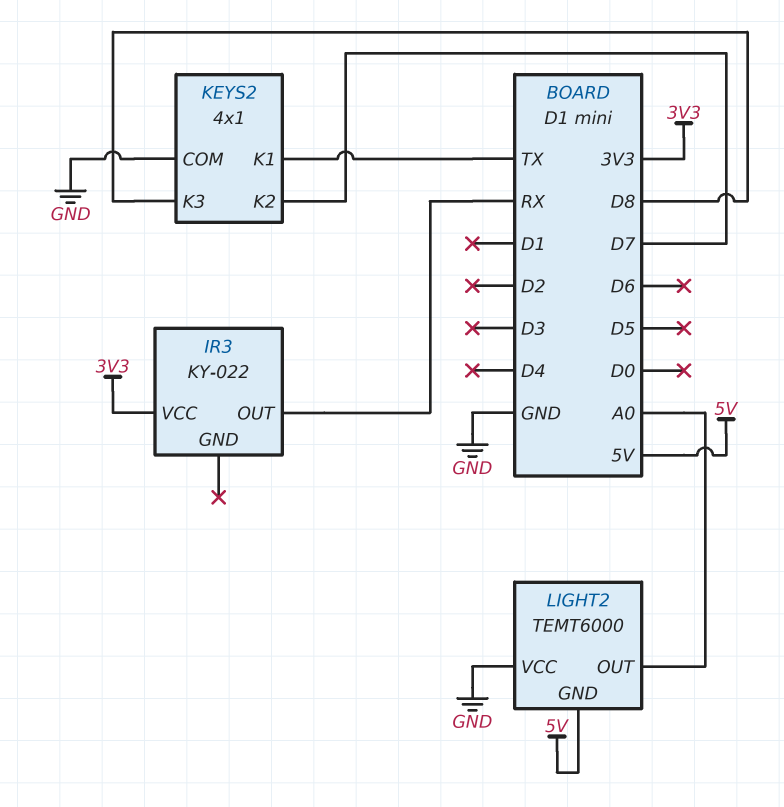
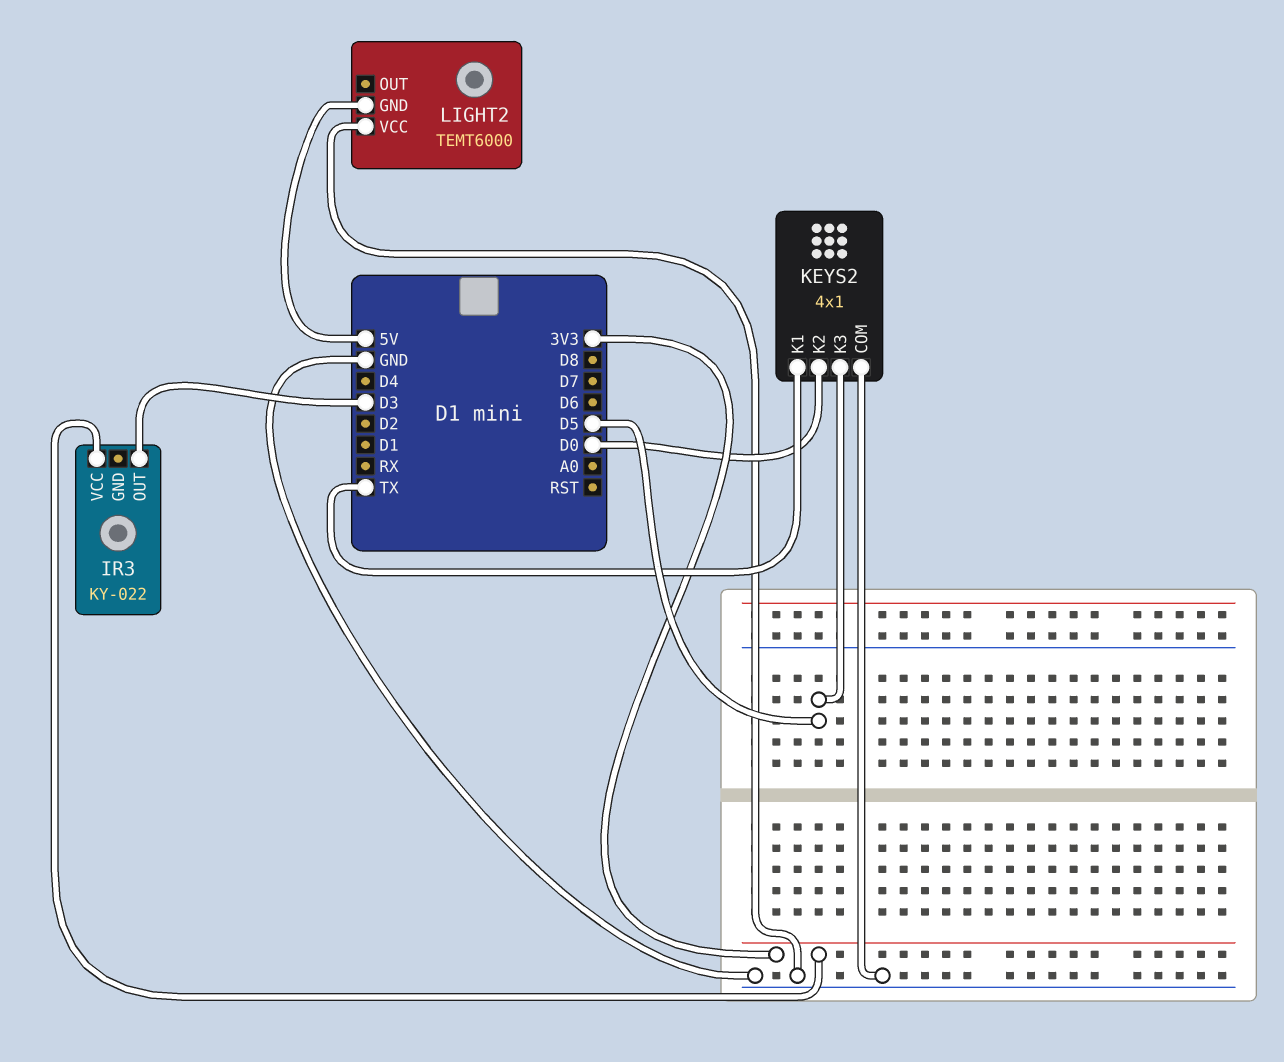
IR3 pin OUT: RX -> D3
KEYS2 pin K2: D7 -> D0
KEYS2 pin K3: D8 -> D5
LIGHT2 pin OUT: A0 -> none

